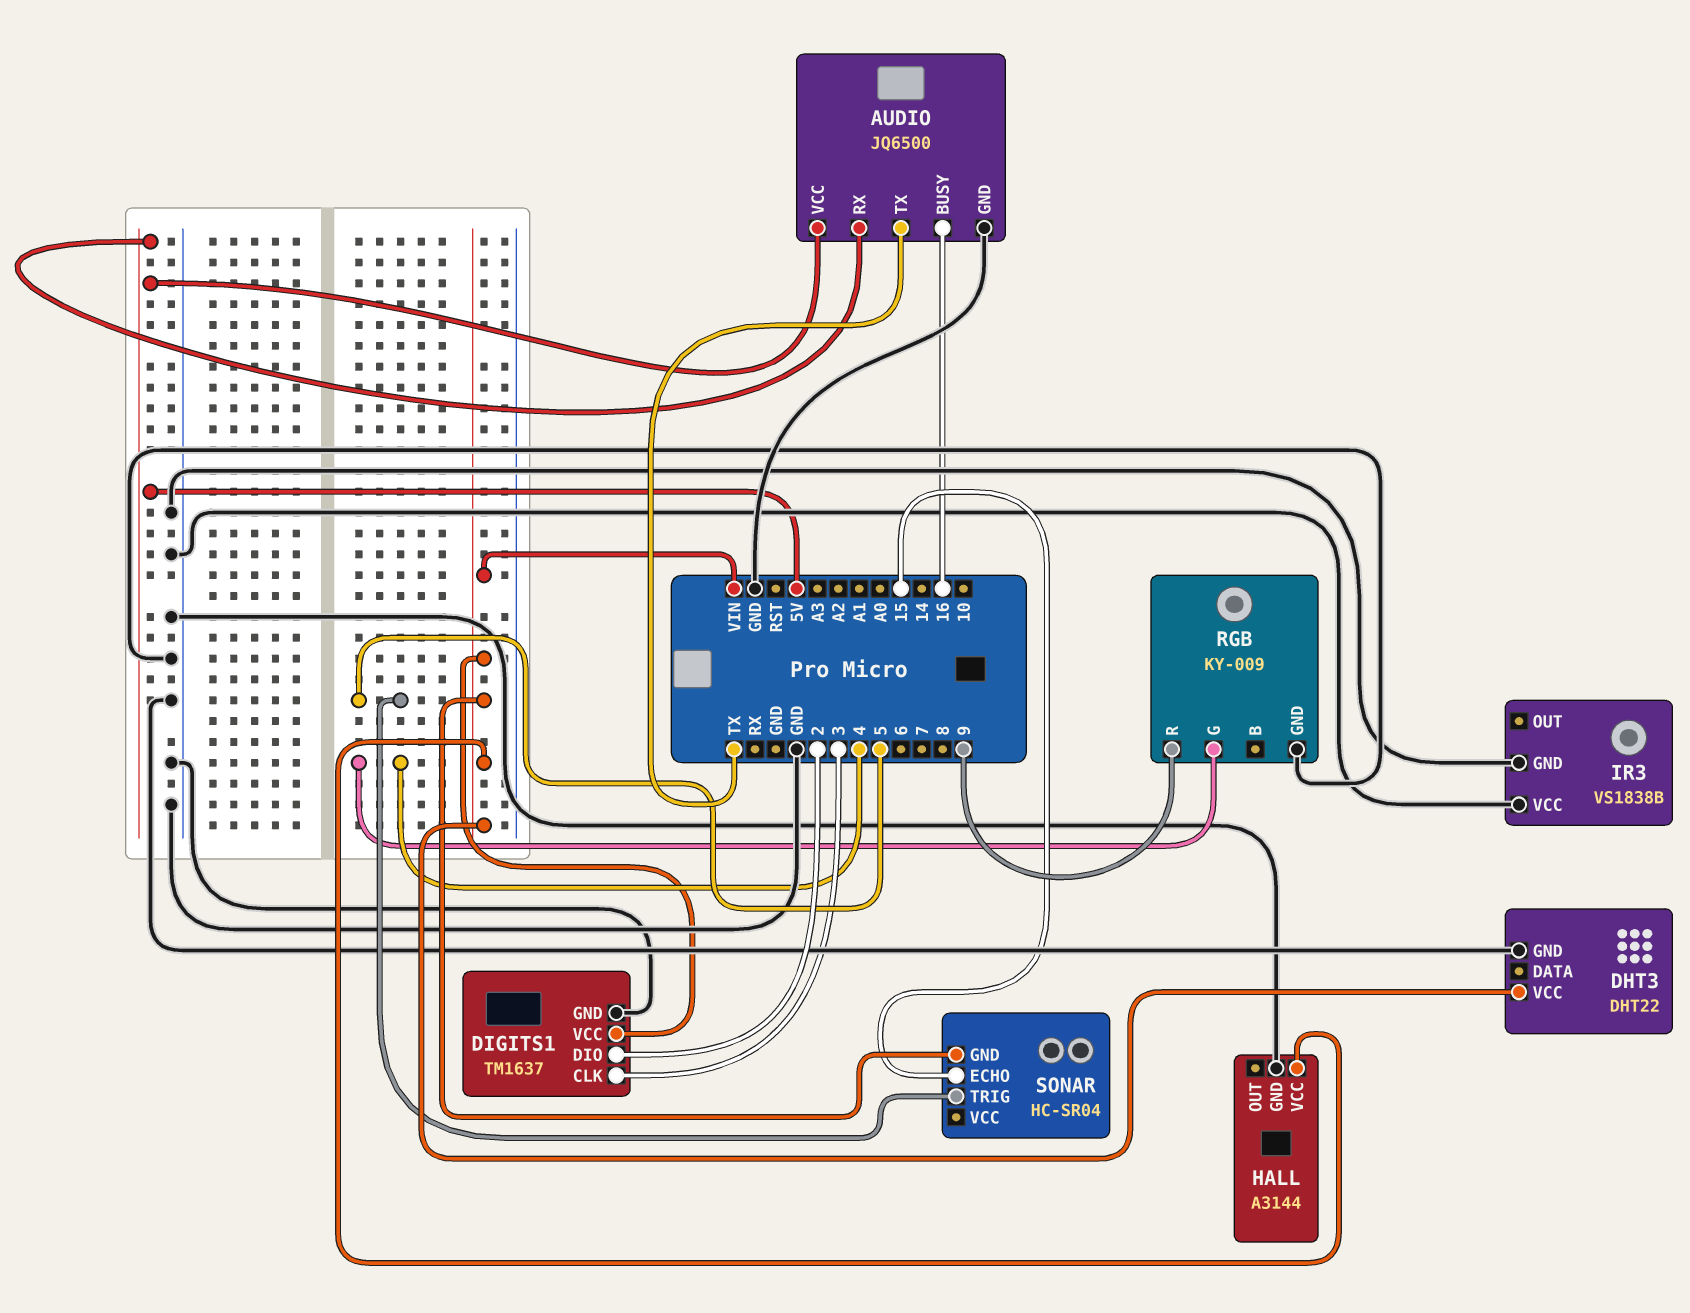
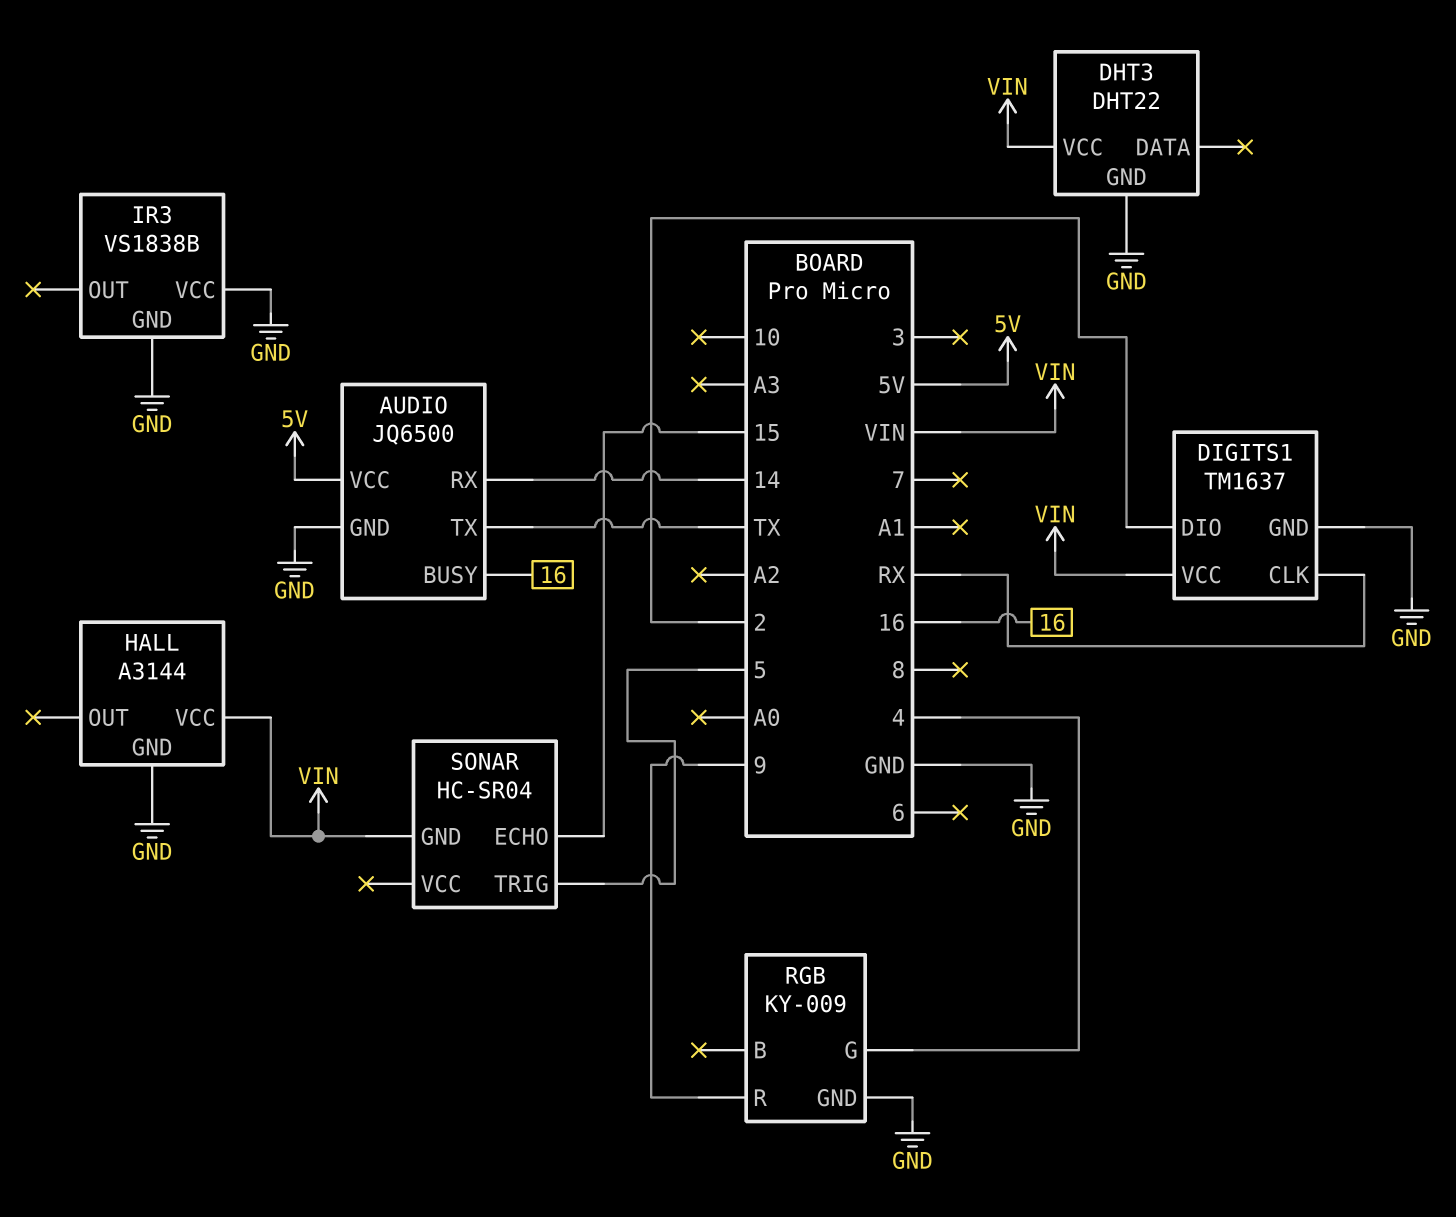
AUDIO pin RX: 5V -> 14
DIGITS1 pin CLK: 3 -> RX

